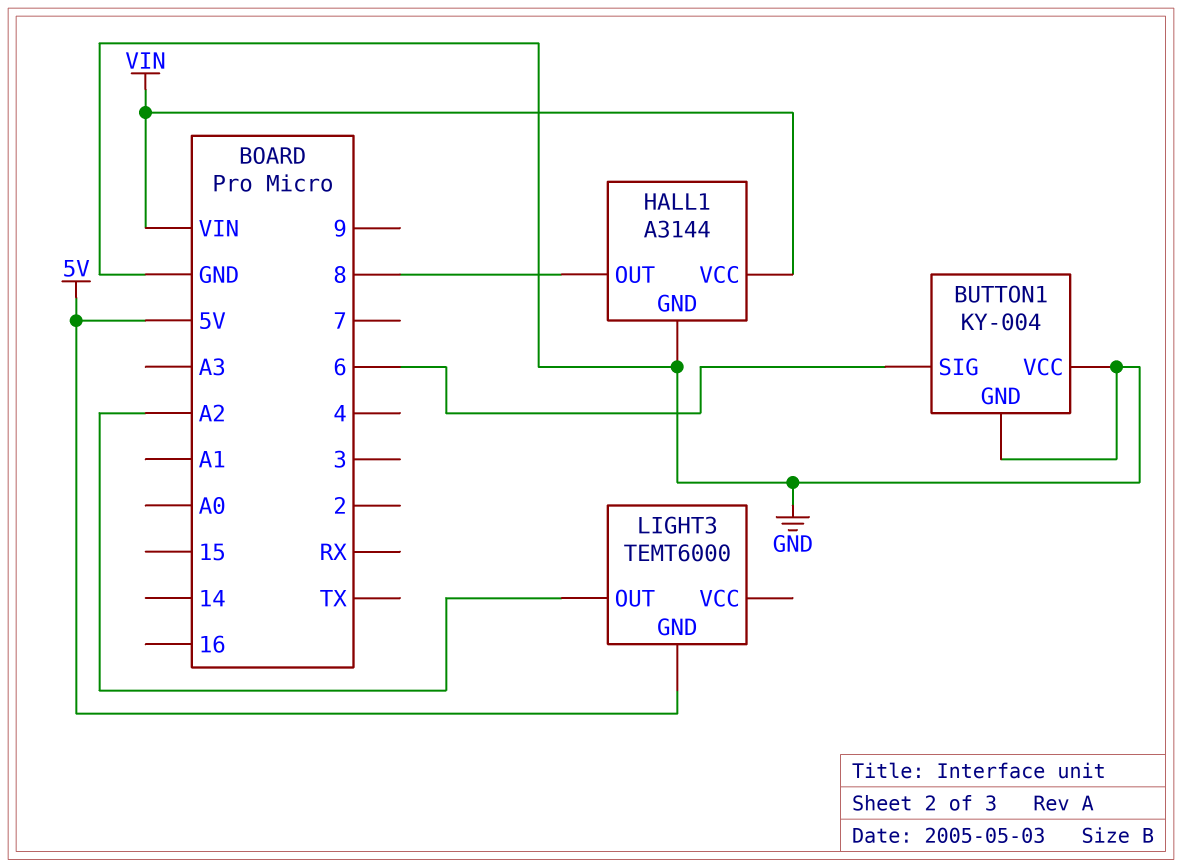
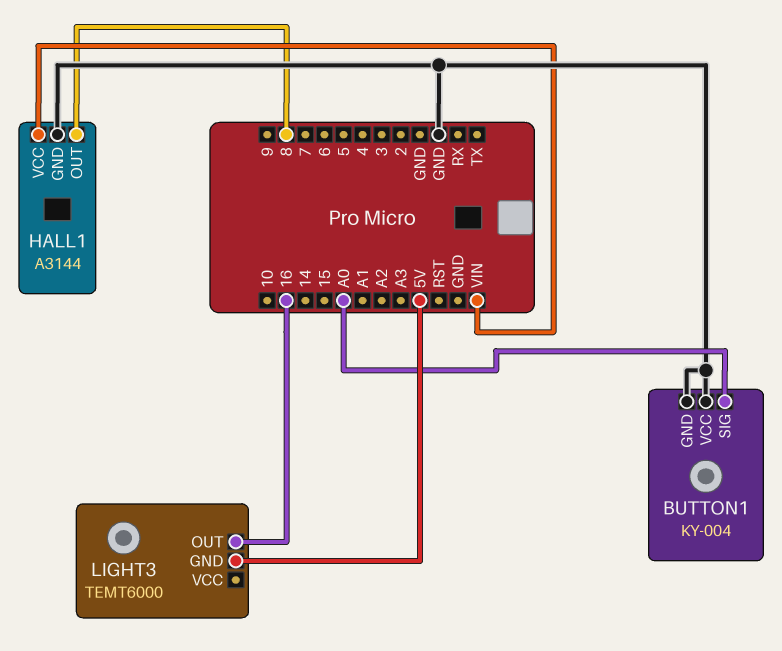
BUTTON1 pin SIG: 6 -> A0
LIGHT3 pin OUT: A2 -> 16

